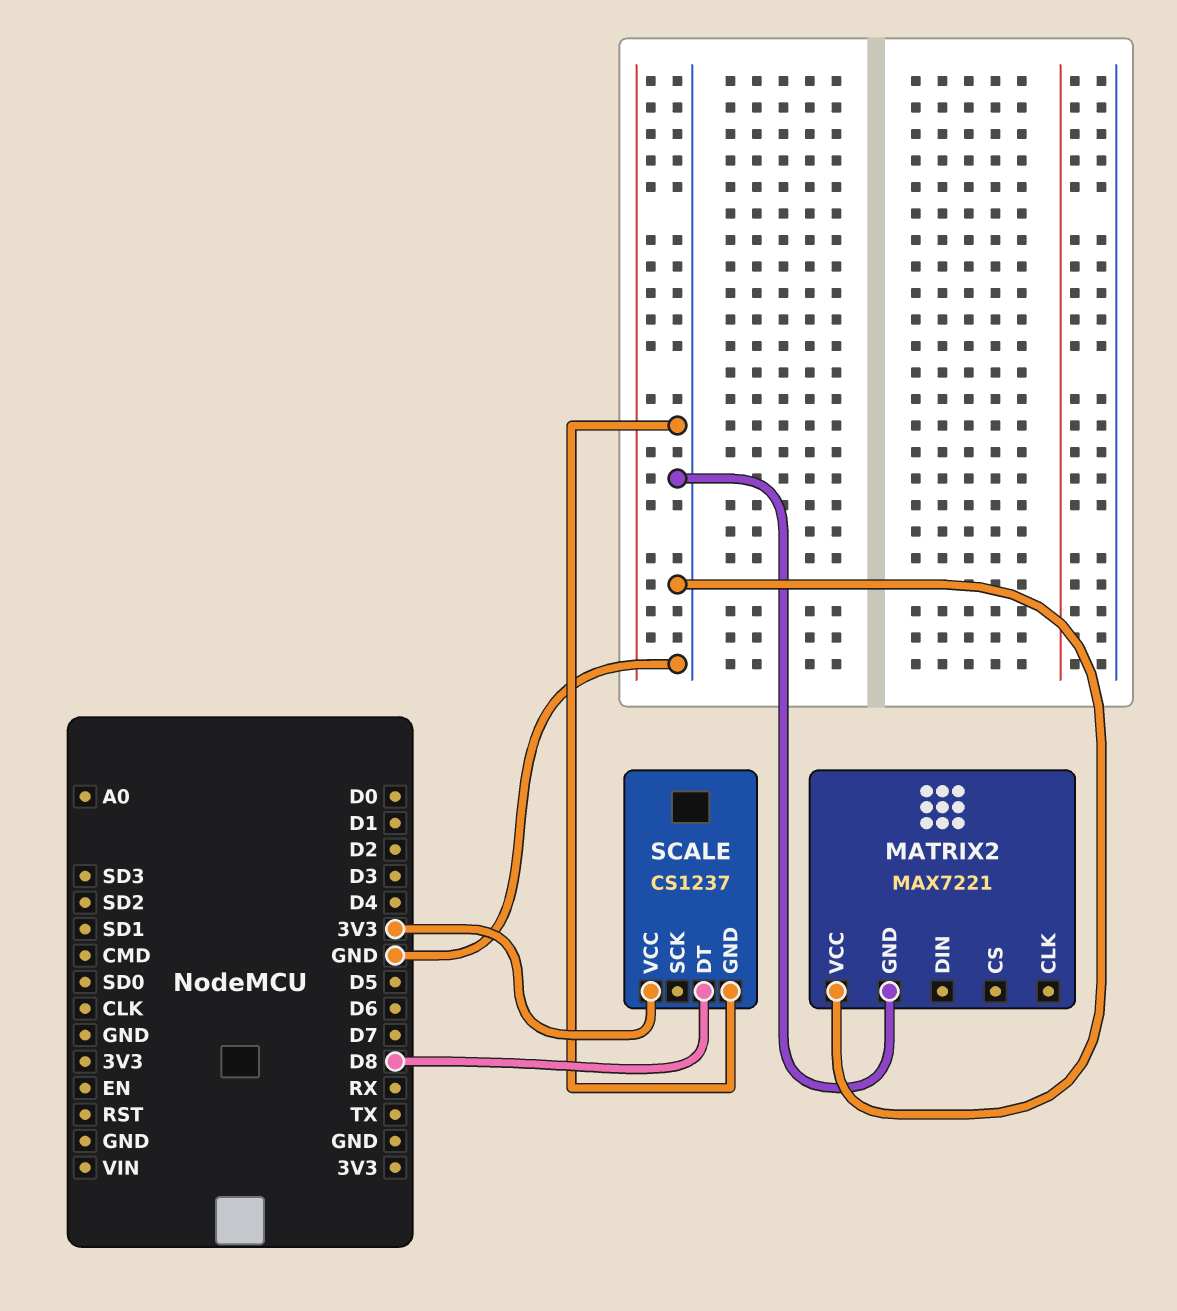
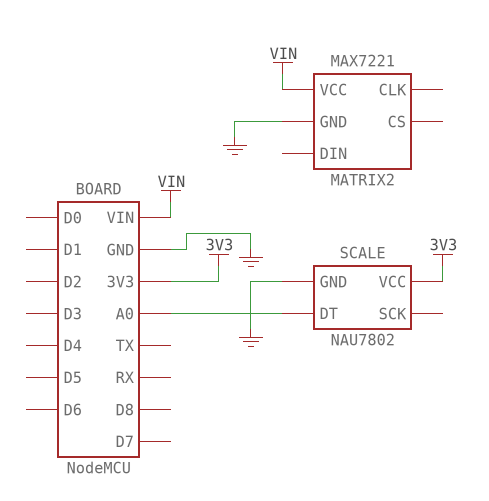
MATRIX2 pin VCC: GND -> VIN
SCALE: CS1237 -> NAU7802
SCALE pin DT: D8 -> A0

